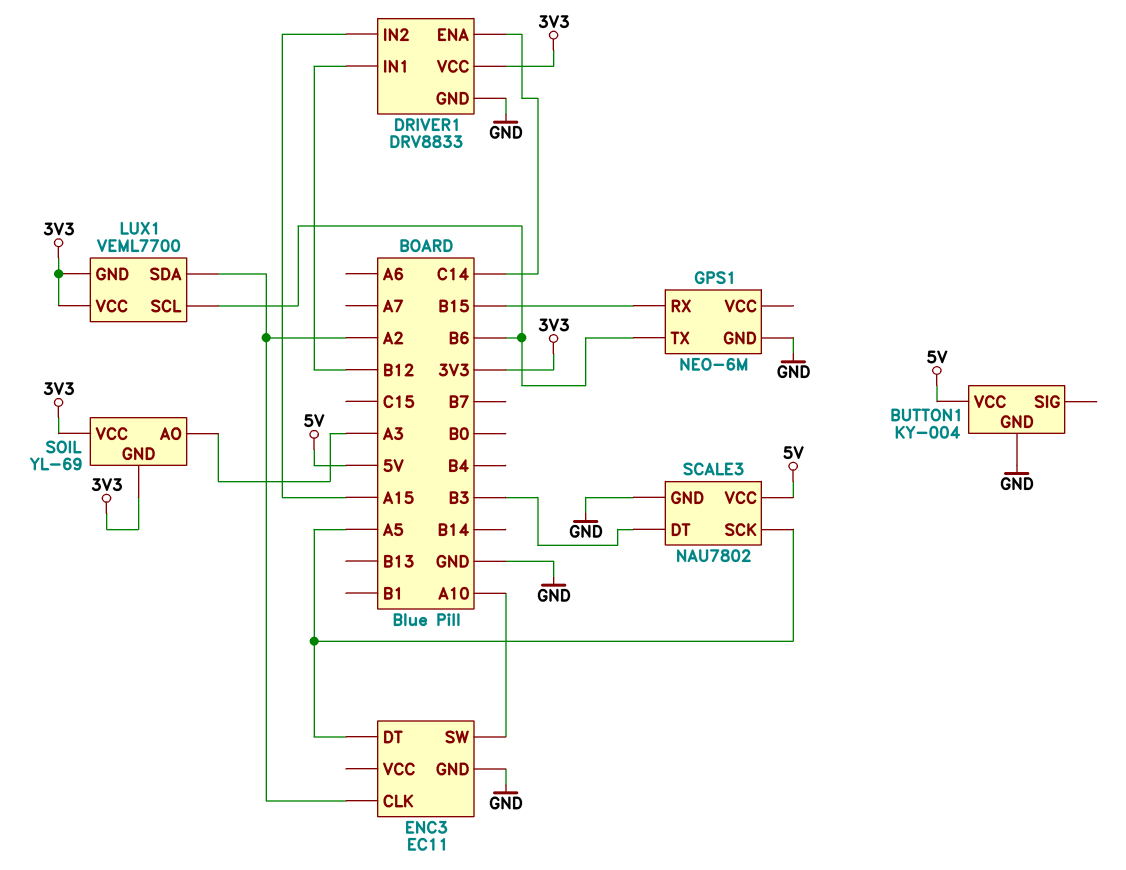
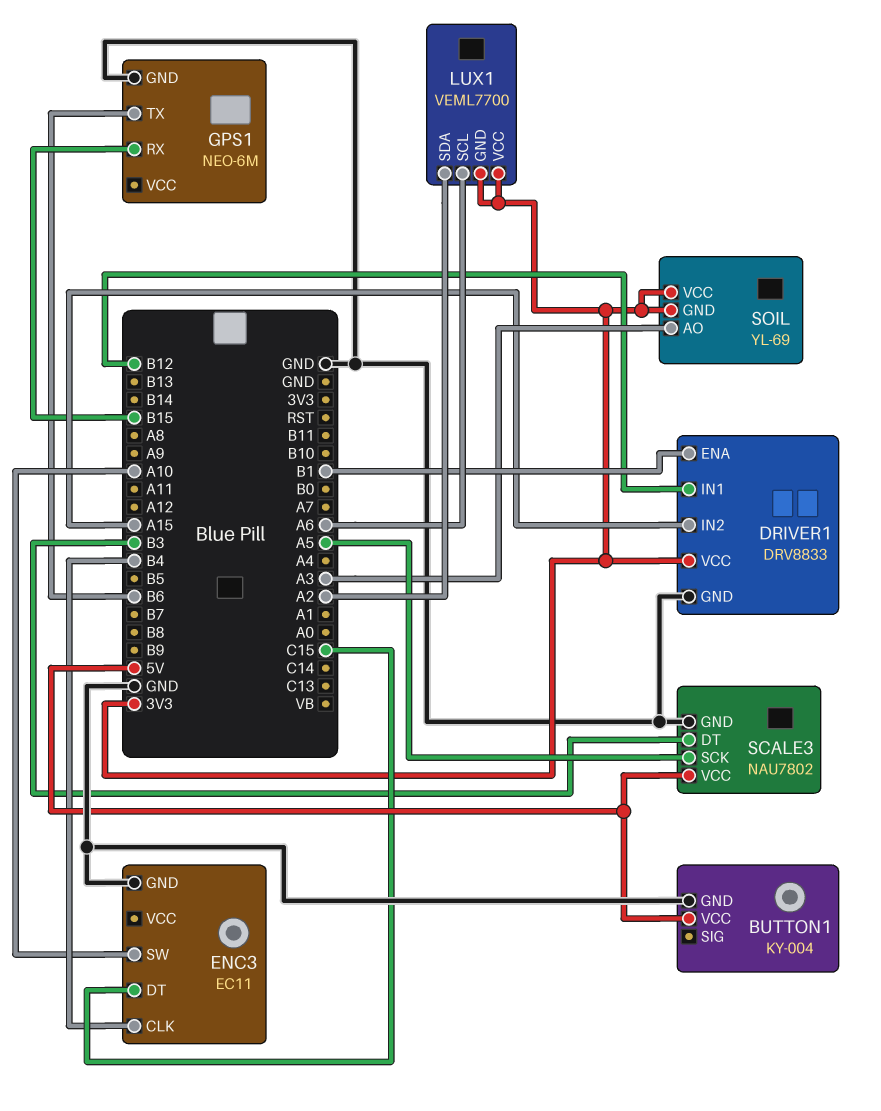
DRIVER1 pin ENA: C14 -> B1
ENC3 pin CLK: A2 -> B4
ENC3 pin DT: A5 -> C15
LUX1 pin SCL: B6 -> A6

